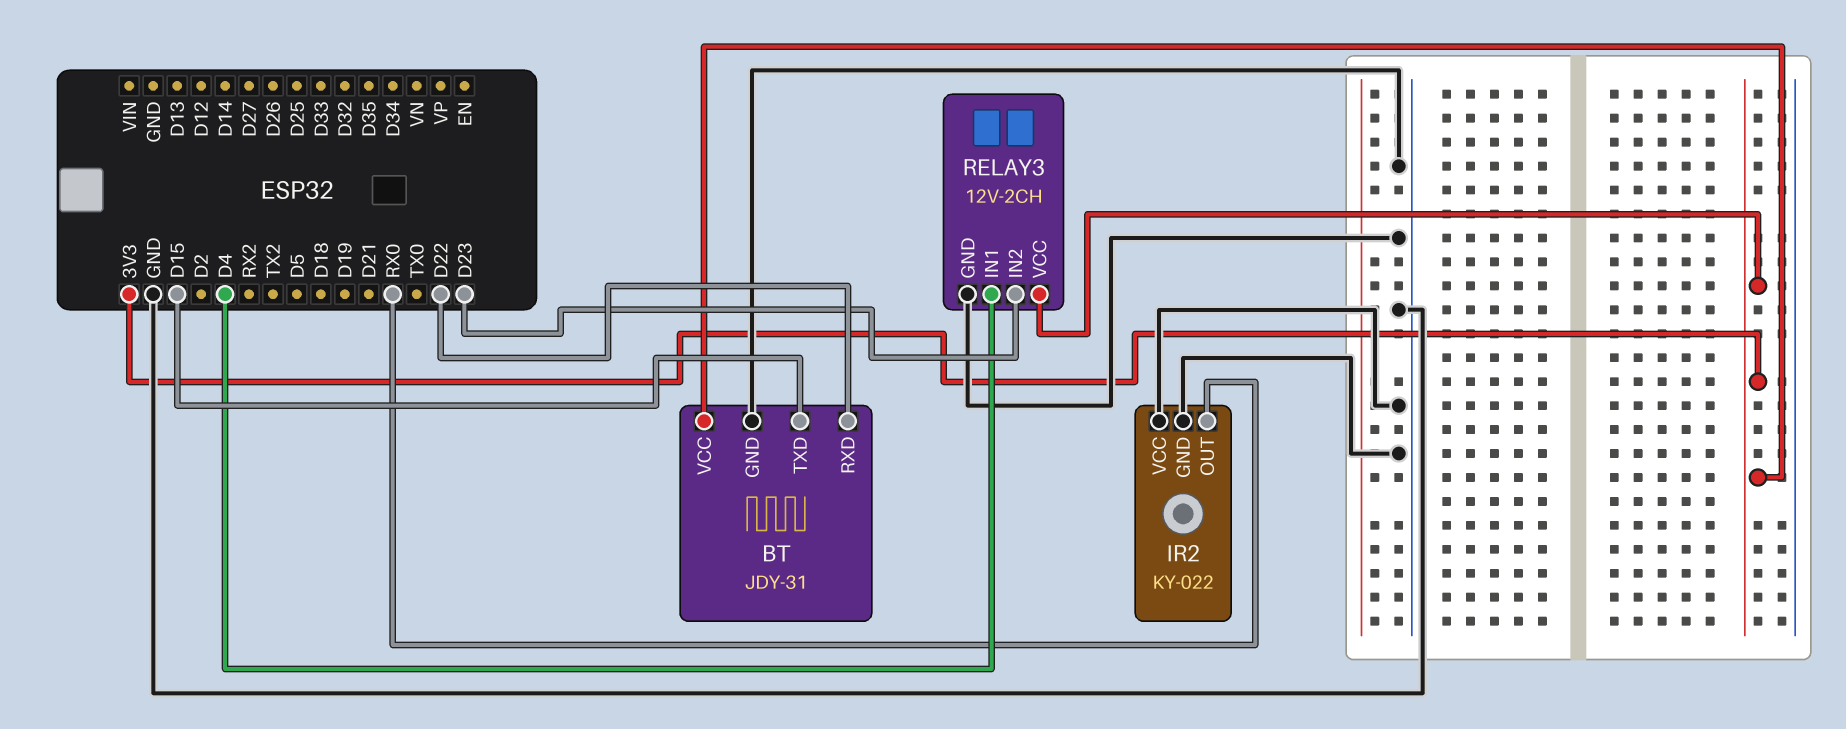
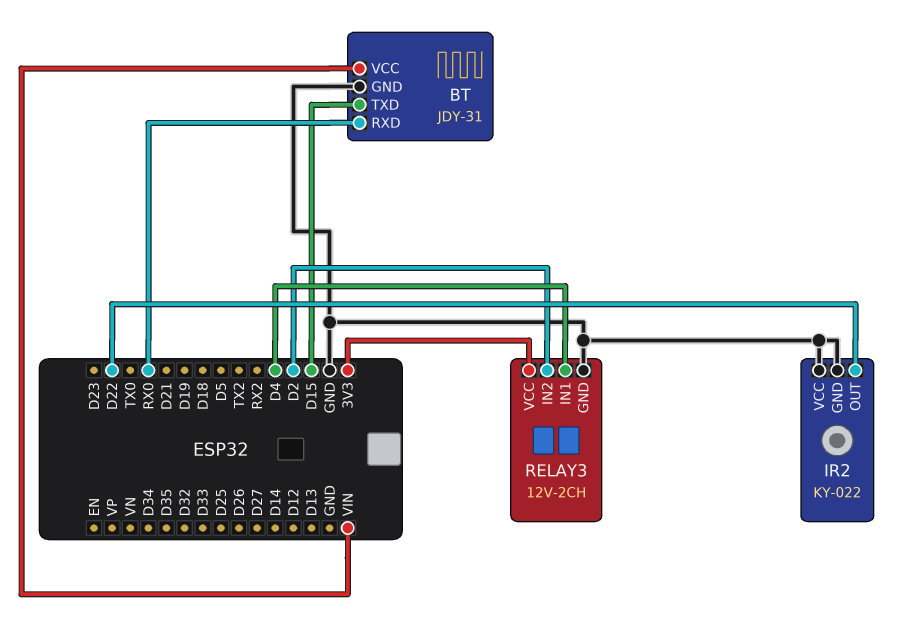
BT pin RXD: D22 -> RX0
BT pin VCC: 3V3 -> VIN
IR2 pin OUT: RX0 -> D22
RELAY3 pin IN2: D23 -> D2

